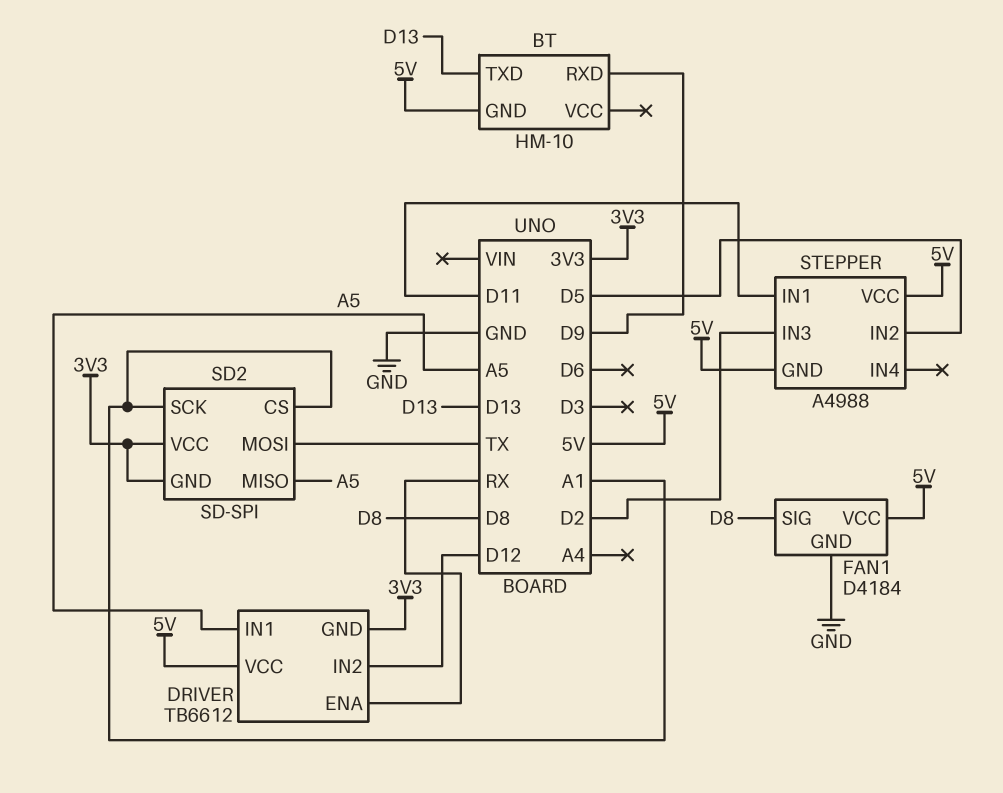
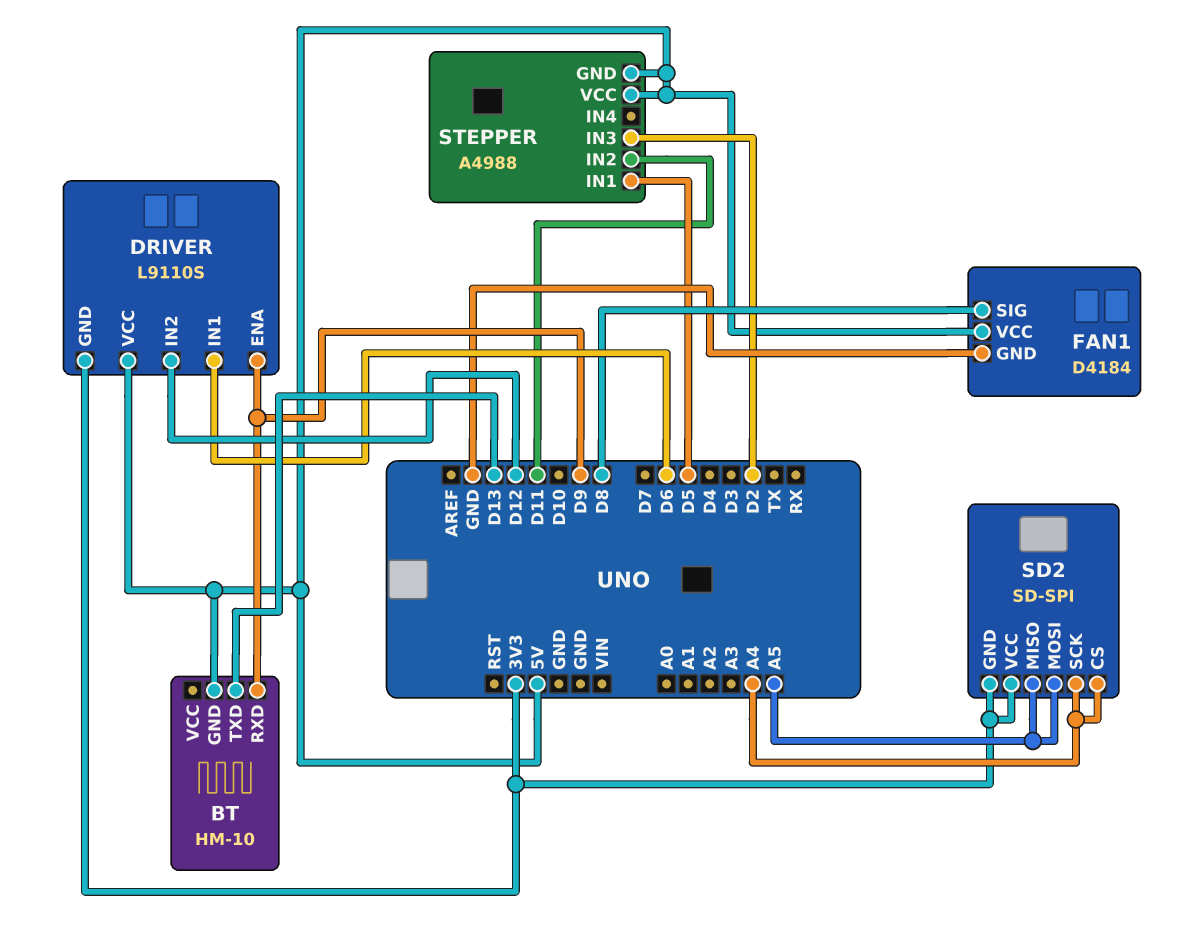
DRIVER: TB6612 -> L9110S
DRIVER pin ENA: RX -> D9
DRIVER pin IN1: A5 -> D6
SD2 pin CS: A1 -> A4
SD2 pin MOSI: TX -> A5
SD2 pin SCK: A1 -> A4
STEPPER pin IN1: D11 -> D5
STEPPER pin IN2: D5 -> D11

